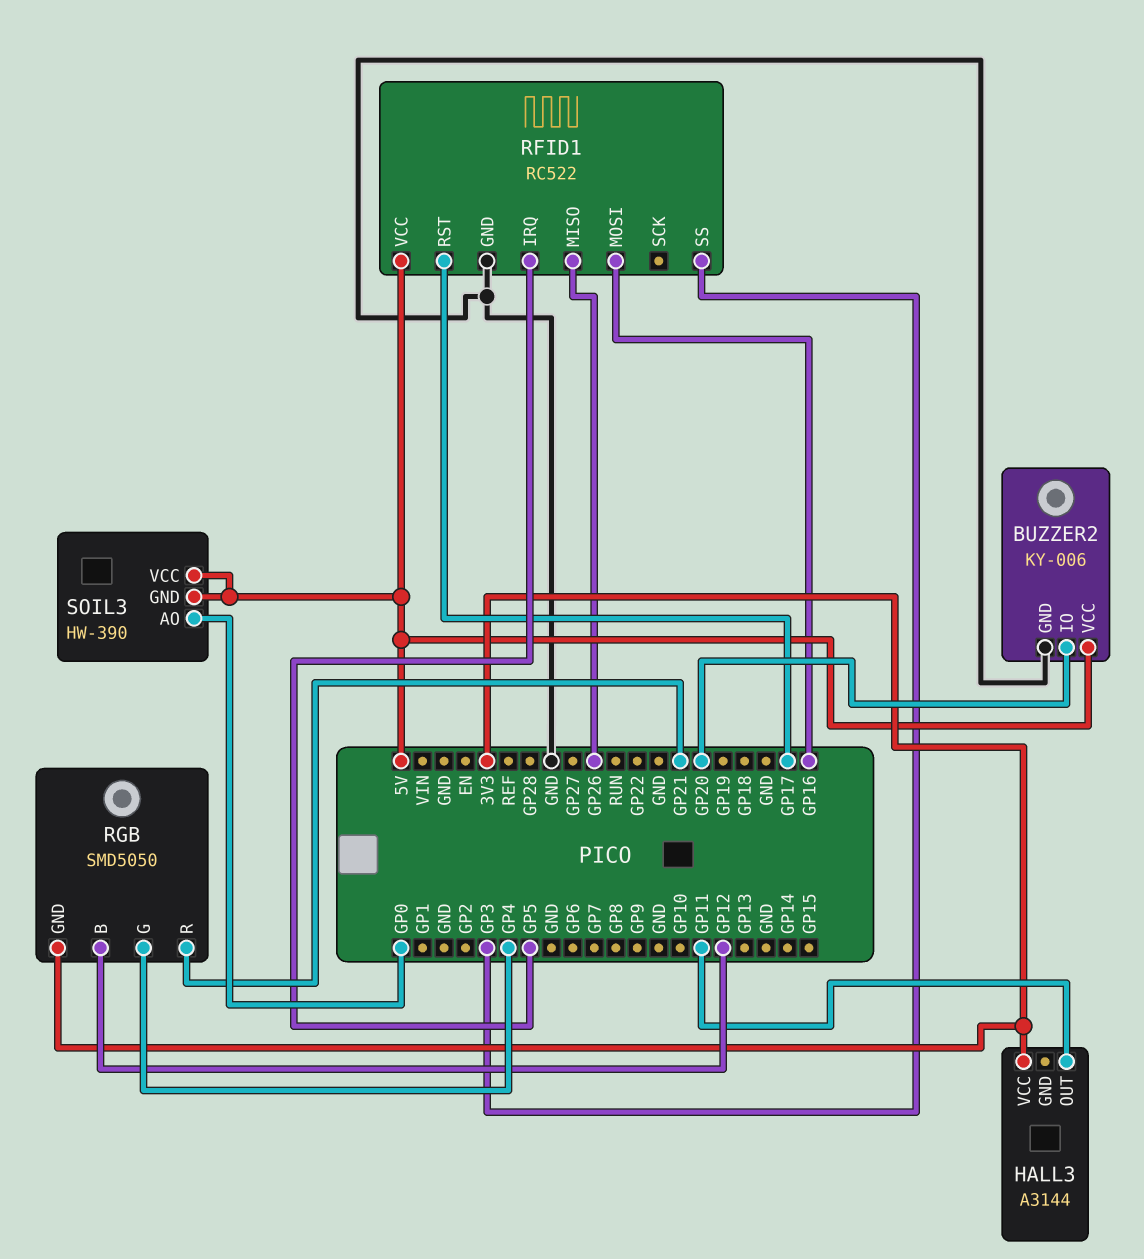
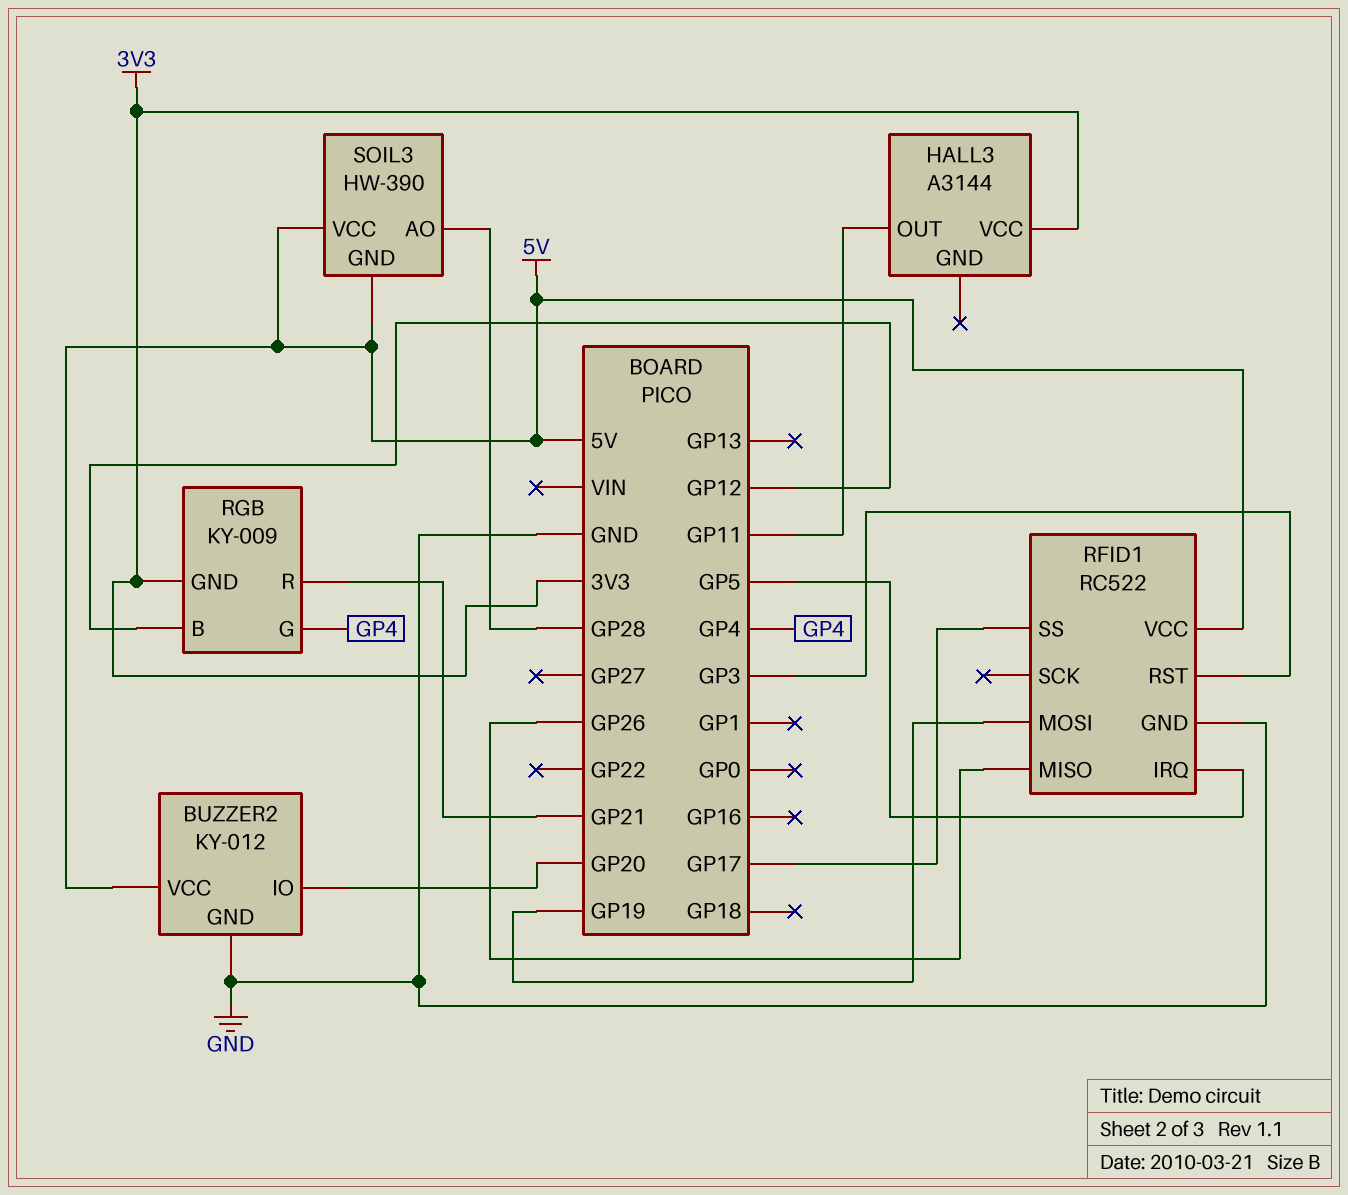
BUZZER2: KY-006 -> KY-012
RFID1 pin MOSI: GP16 -> GP19
RFID1 pin RST: GP17 -> GP3
RFID1 pin SS: GP3 -> GP17
RGB: SMD5050 -> KY-009
SOIL3 pin AO: GP0 -> GP28

